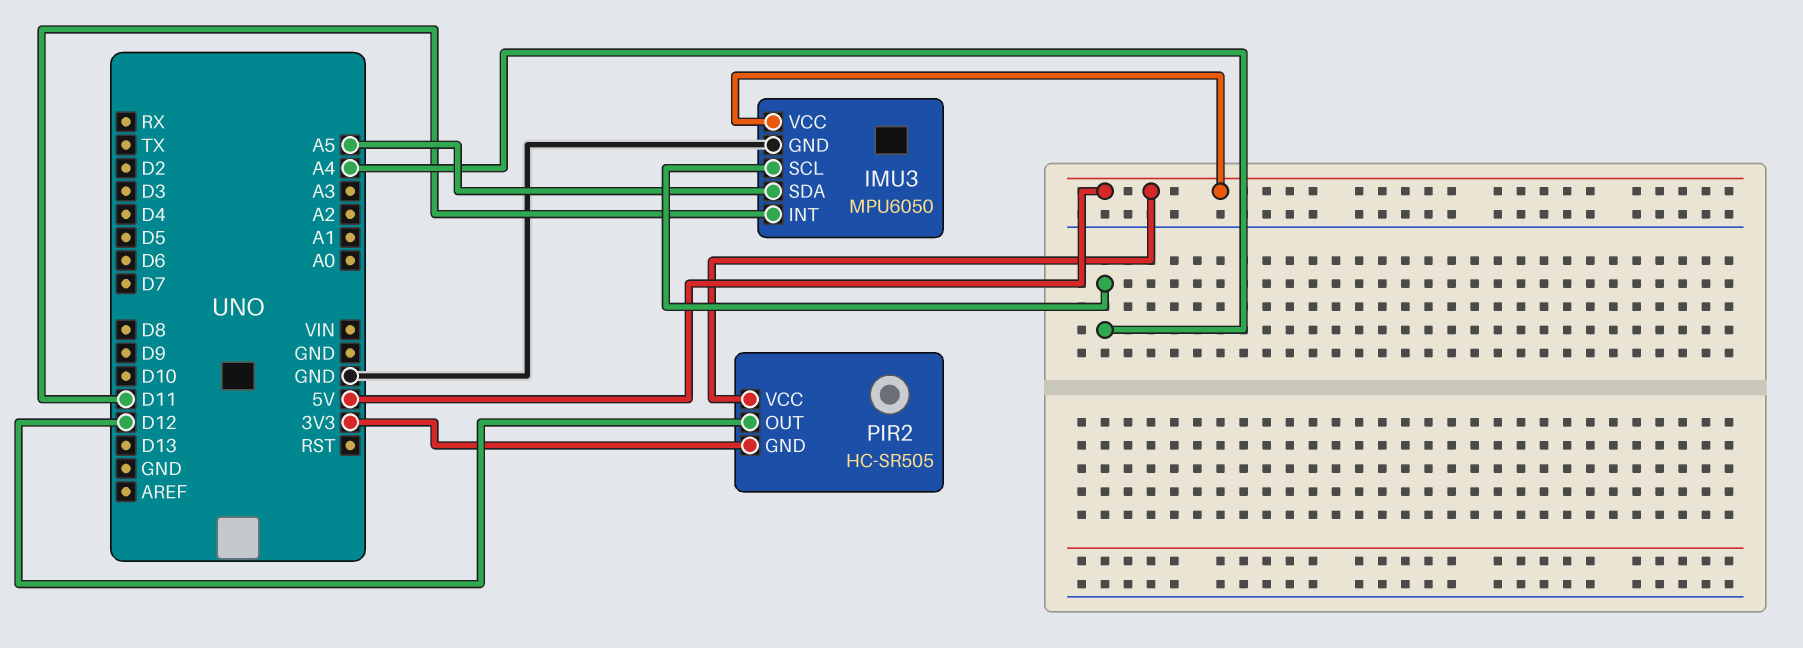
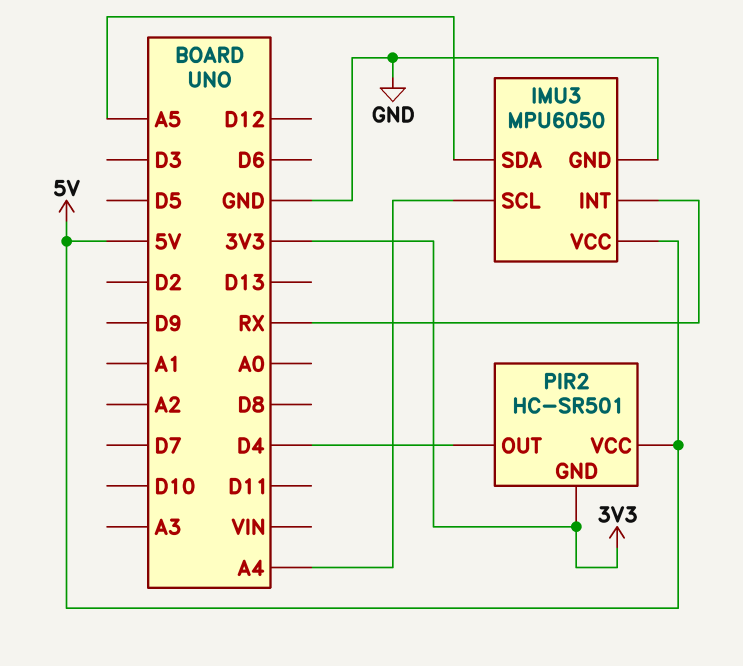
IMU3 pin INT: D11 -> RX
PIR2: HC-SR505 -> HC-SR501
PIR2 pin OUT: D12 -> D4

